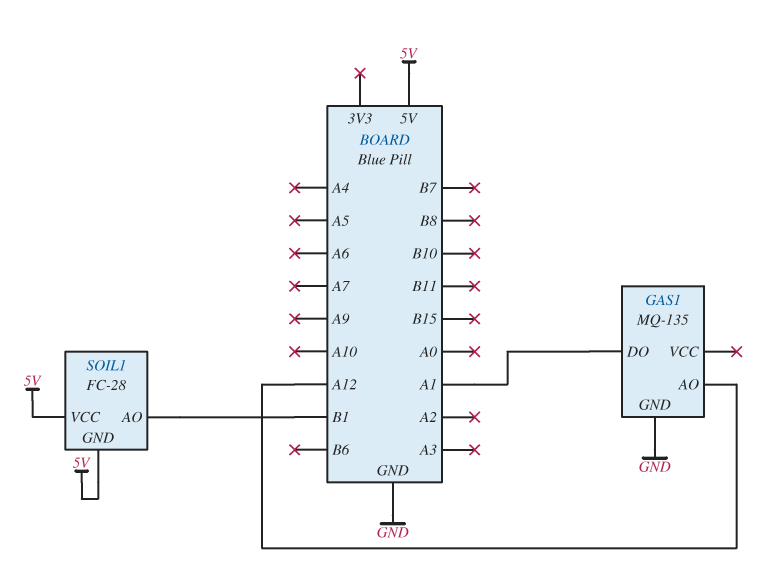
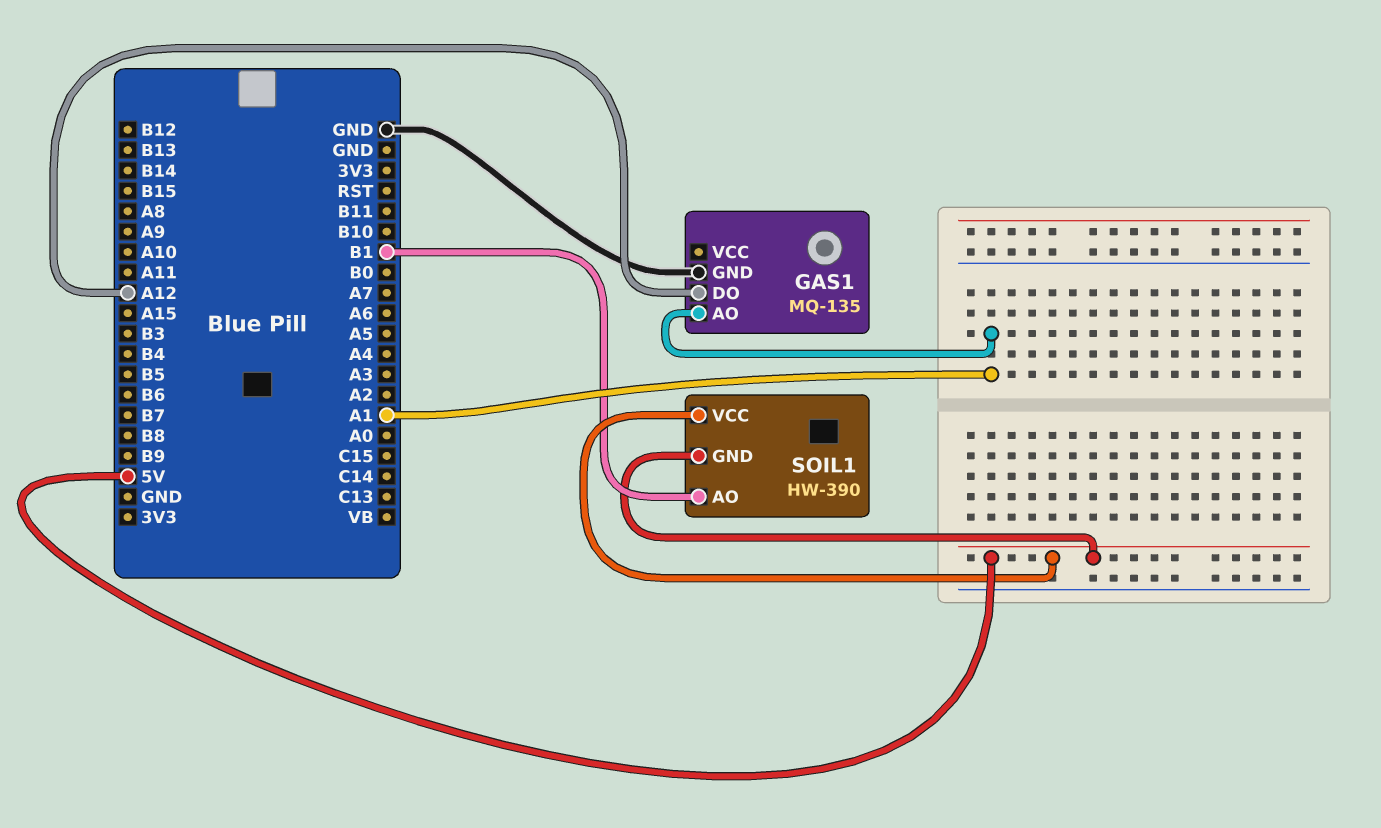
GAS1 pin AO: A12 -> A1
GAS1 pin DO: A1 -> A12
SOIL1: FC-28 -> HW-390

